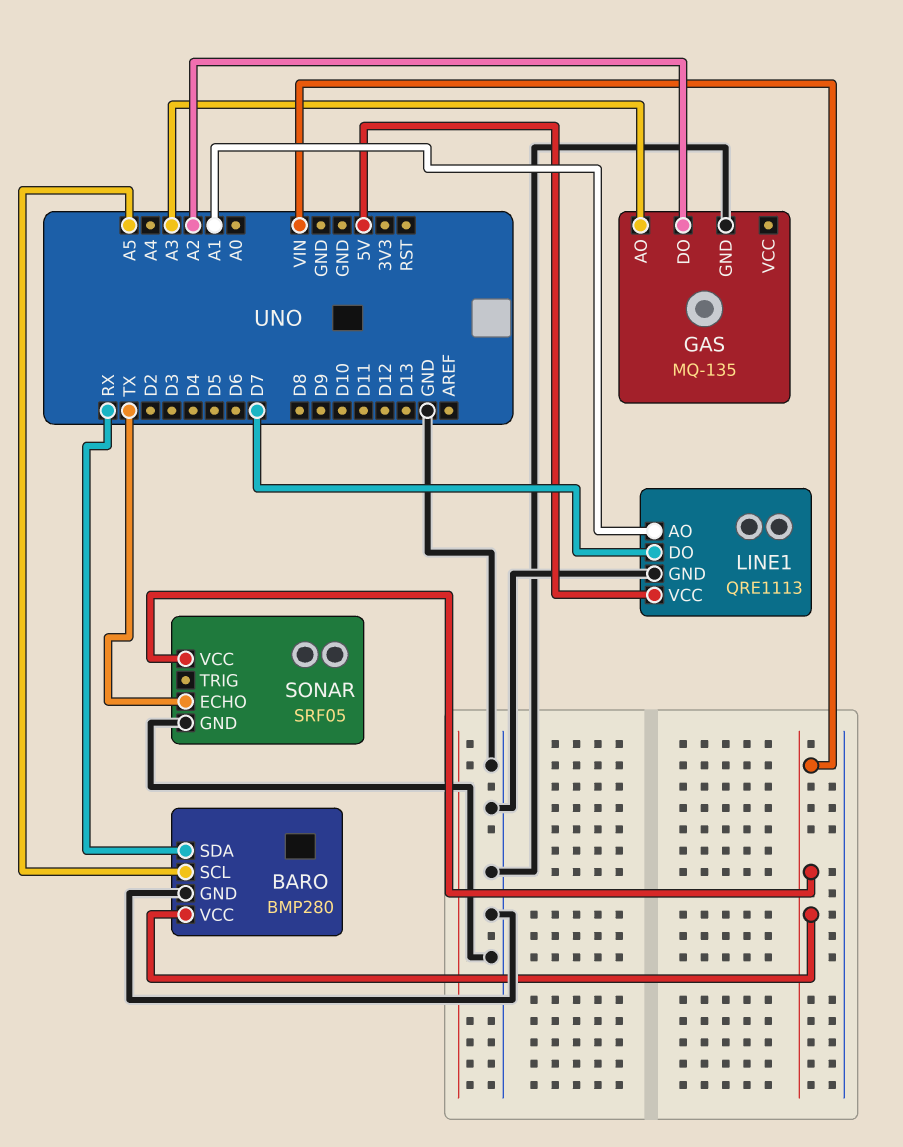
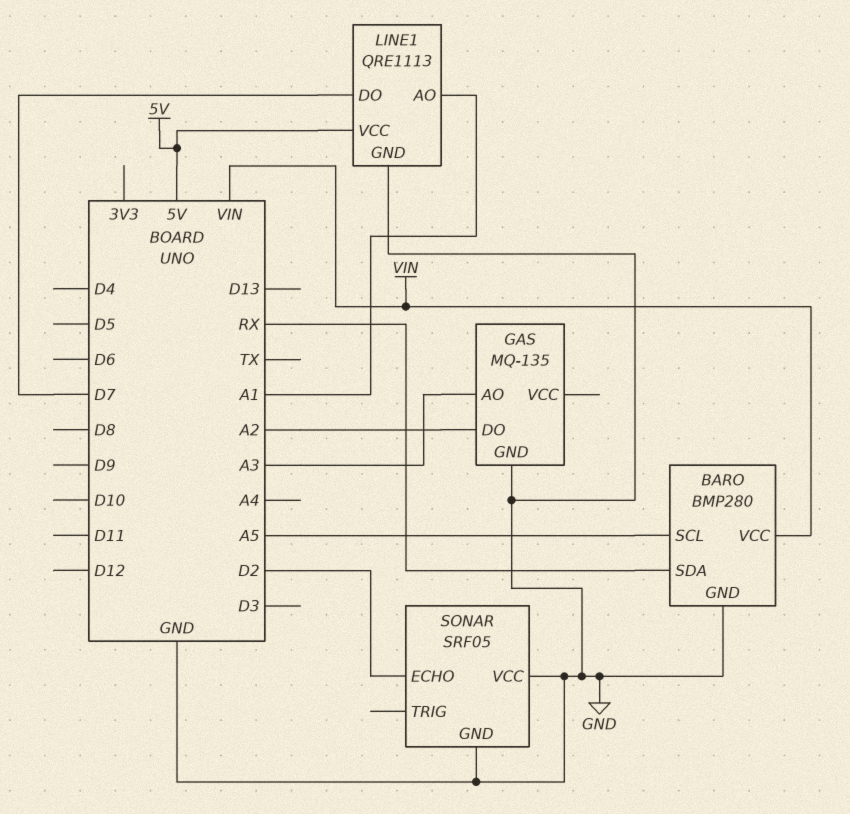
SONAR pin ECHO: TX -> D2
SONAR pin VCC: VIN -> GND

